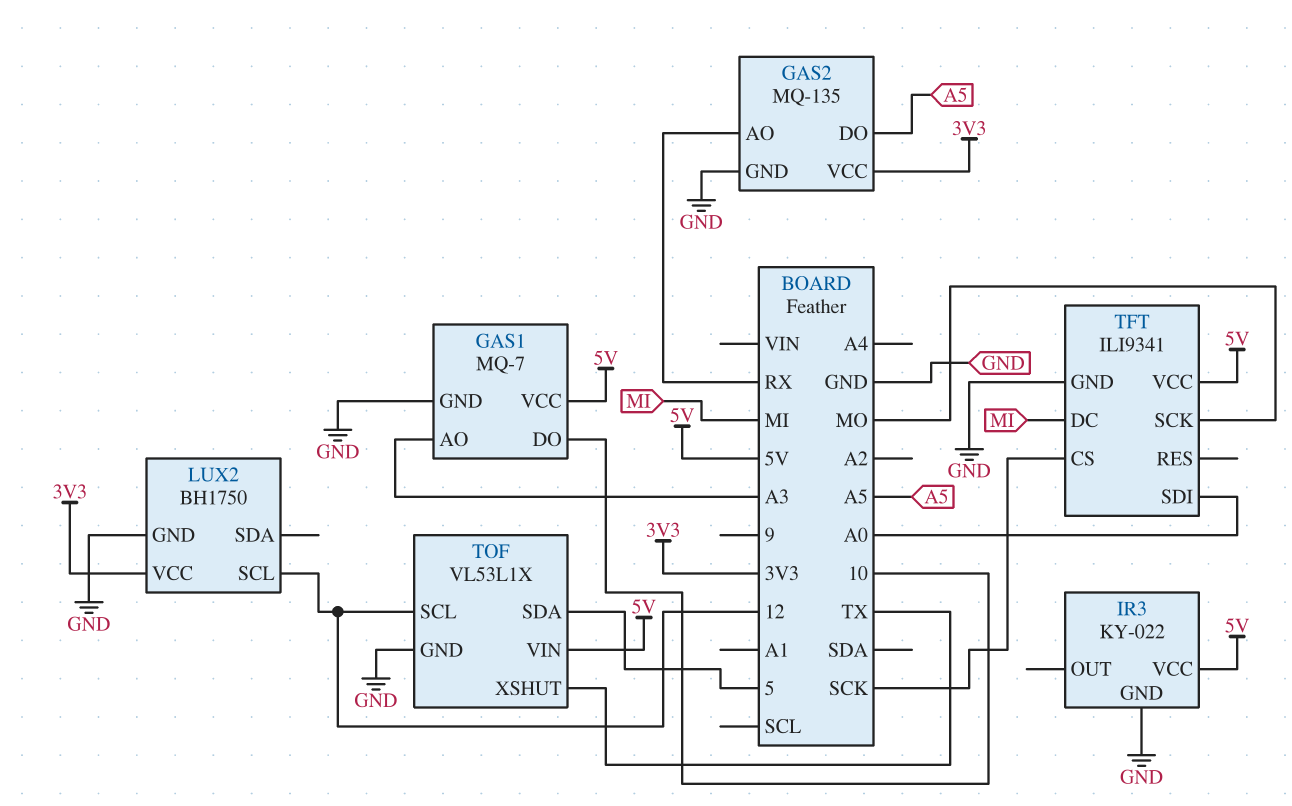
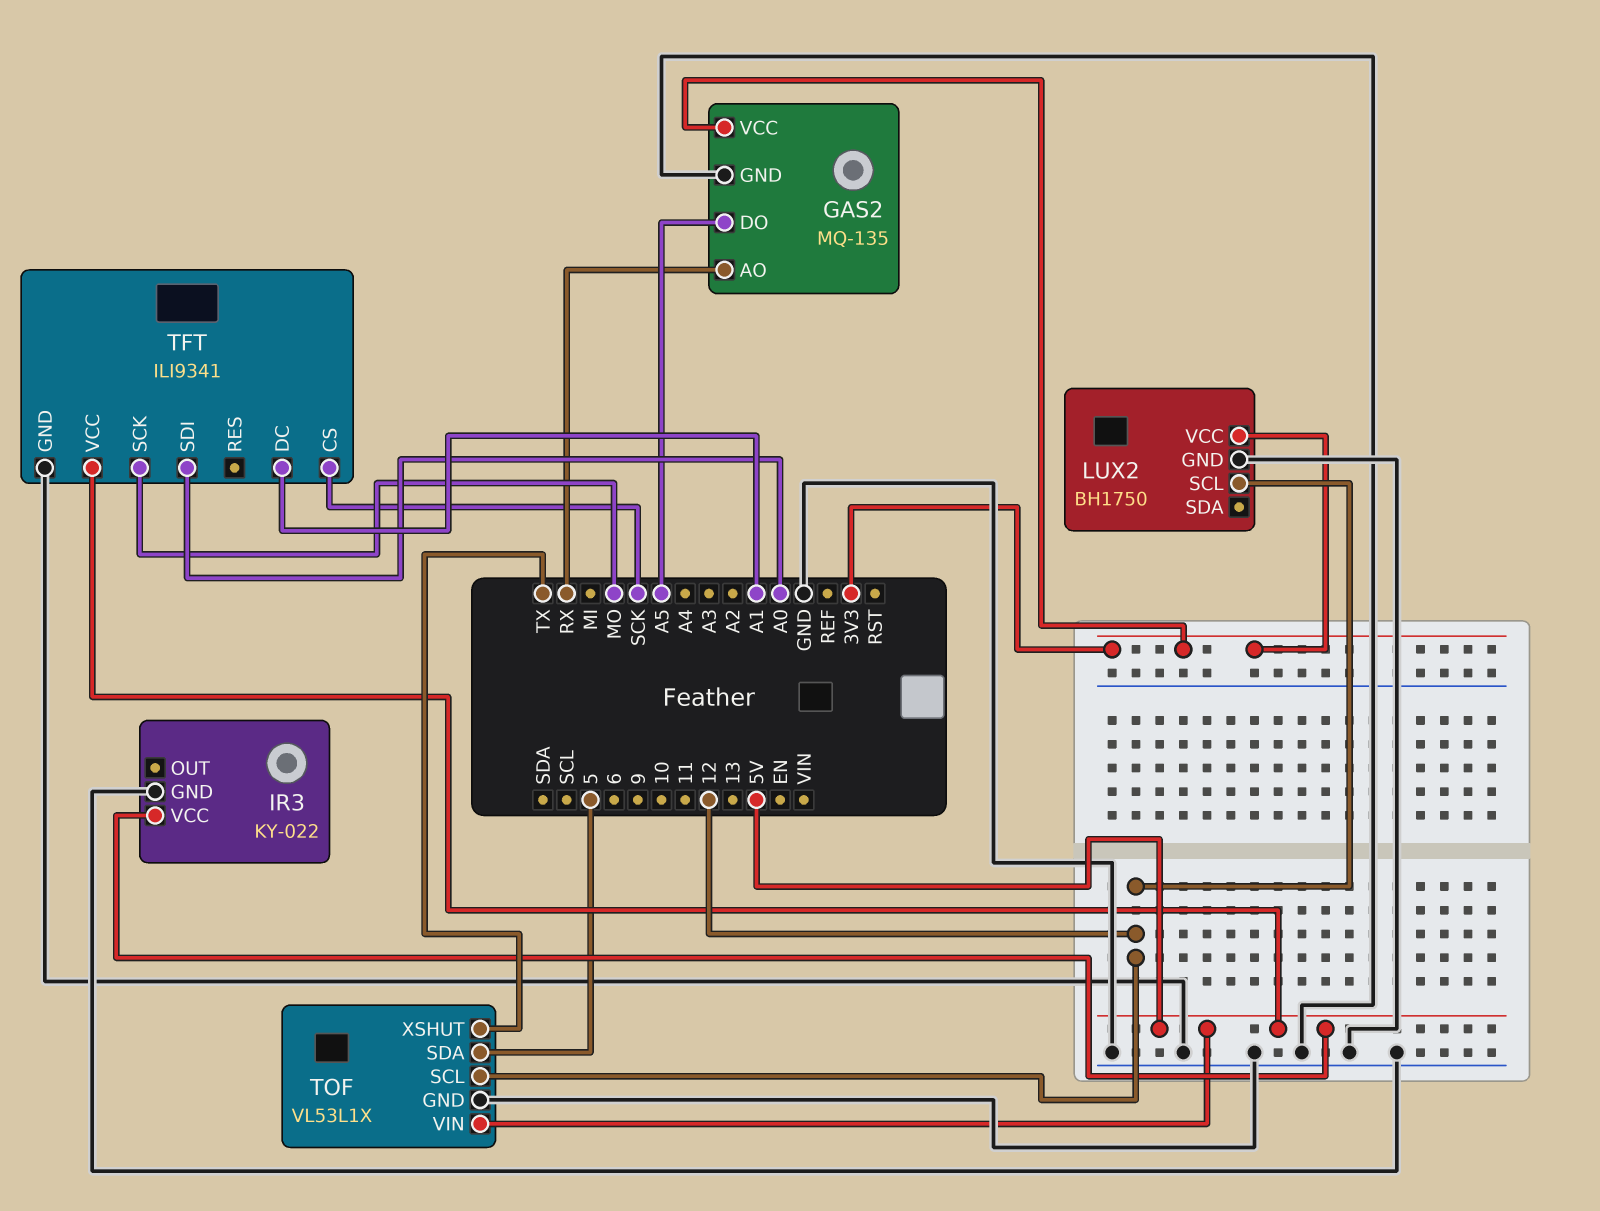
GAS1: MQ-7 -> none
GAS1 pin AO: A3 -> none
GAS1 pin DO: 10 -> none
GAS1 pin GND: GND -> none
GAS1 pin VCC: 5V -> none
TFT pin DC: MI -> A1

